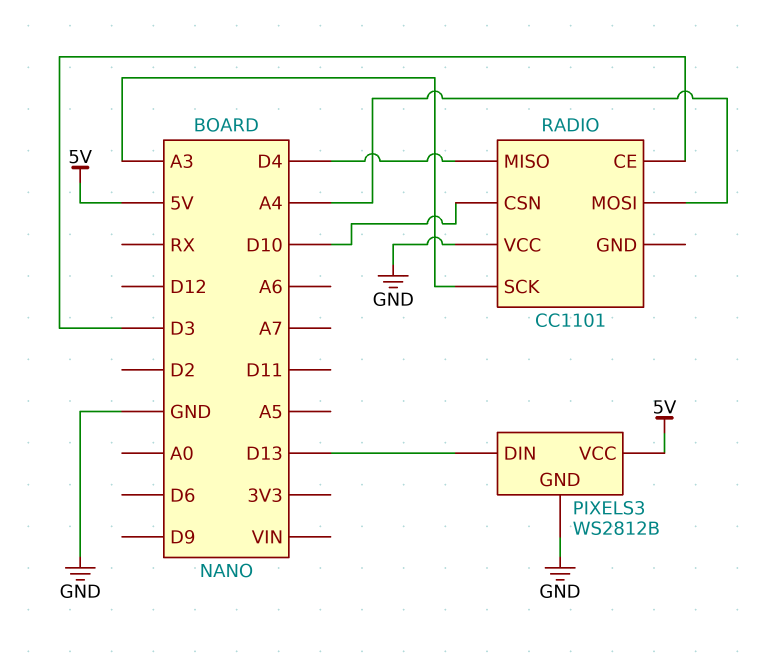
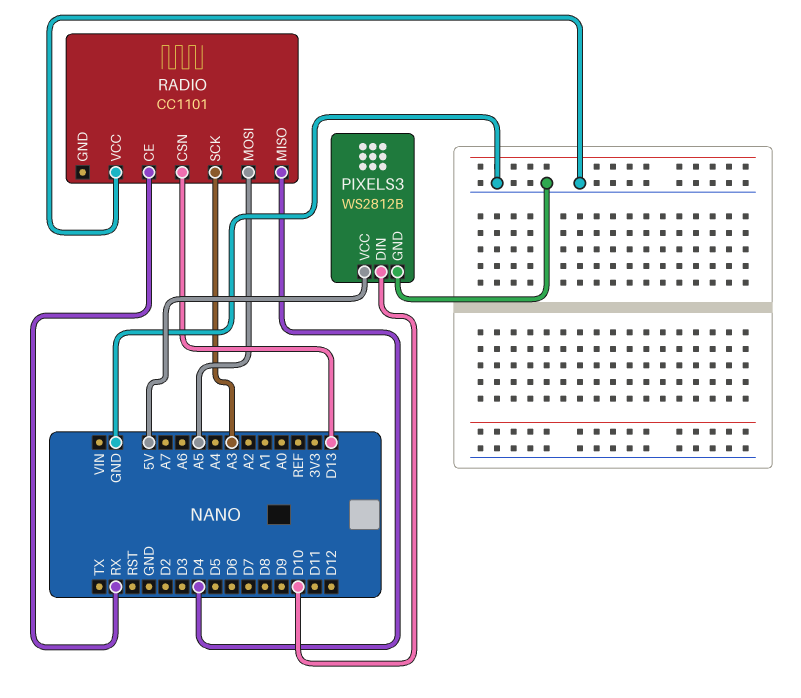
PIXELS3 pin DIN: D13 -> D10
RADIO pin CE: D3 -> RX
RADIO pin CSN: D10 -> D13
RADIO pin MOSI: A4 -> A5

